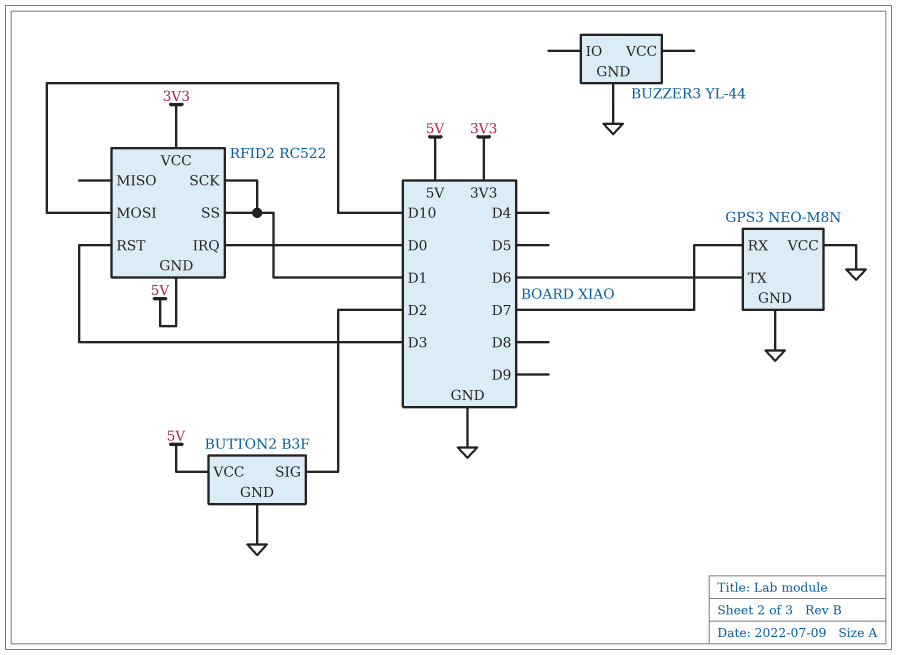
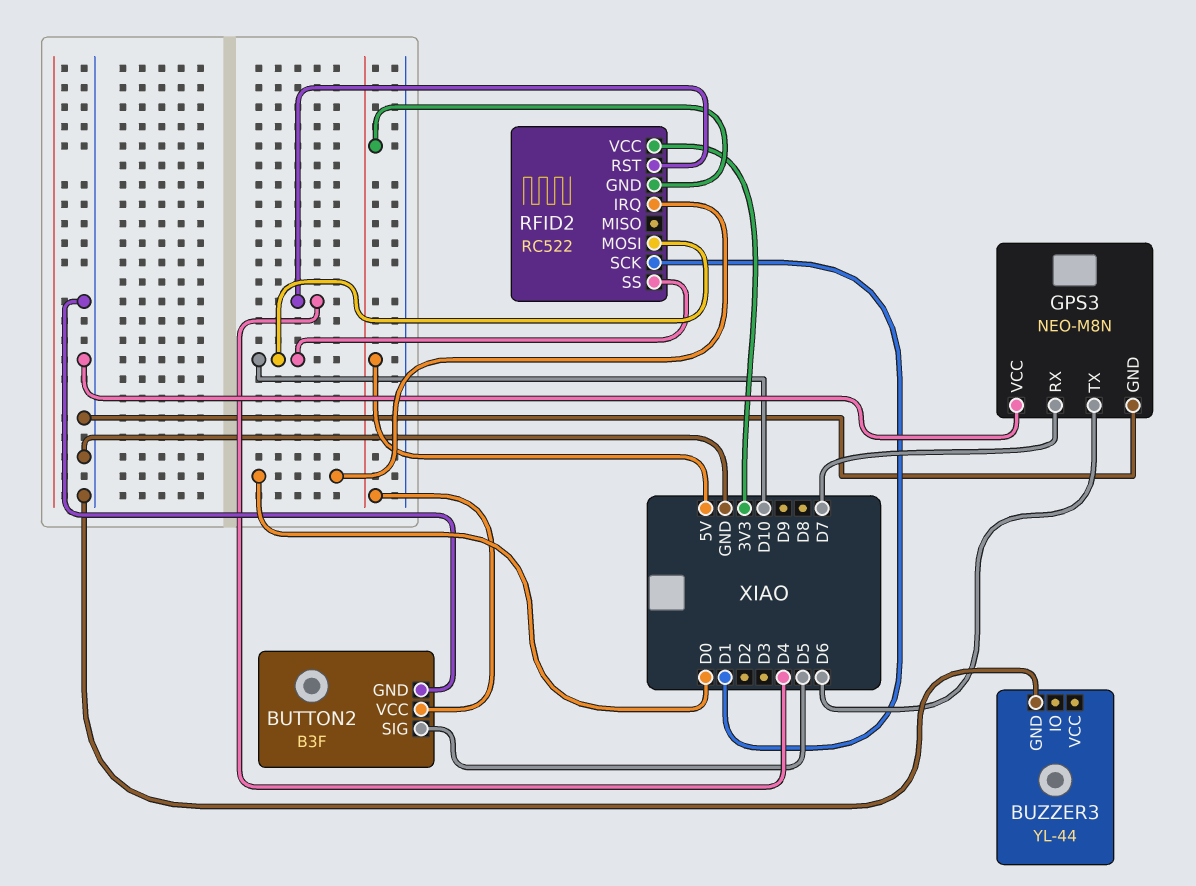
BUTTON2 pin SIG: D2 -> D5
RFID2 pin RST: D3 -> D4
RFID2 pin SS: D1 -> D10

